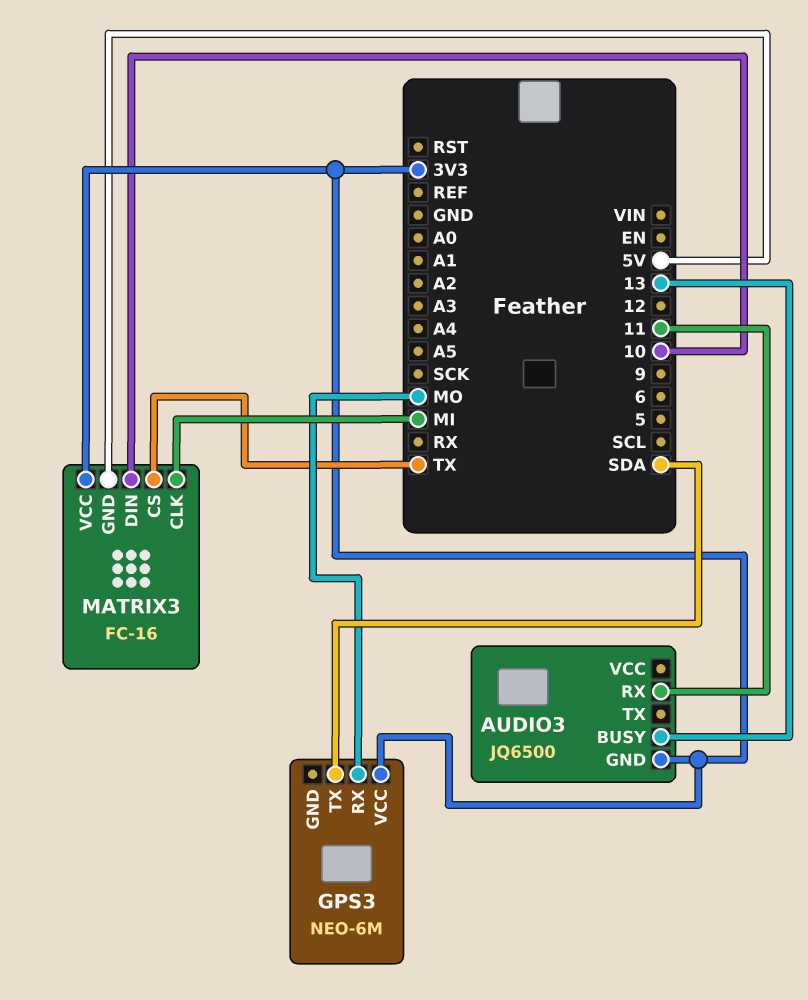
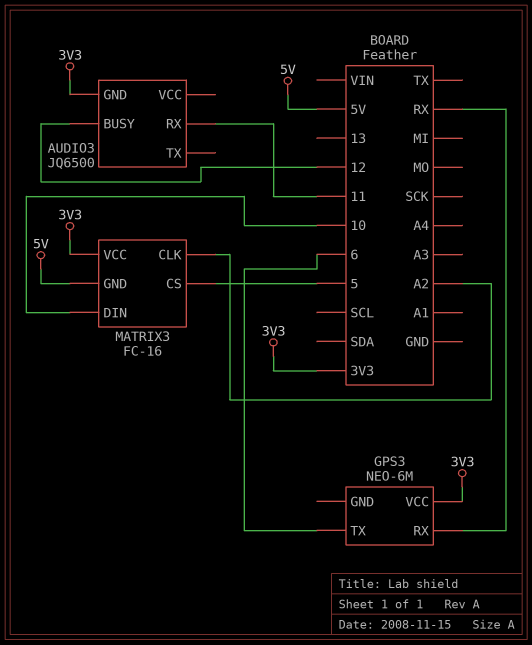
AUDIO3 pin BUSY: 13 -> 12
GPS3 pin RX: MO -> RX
GPS3 pin TX: SDA -> 6
MATRIX3 pin CLK: MI -> A2
MATRIX3 pin CS: TX -> 5

